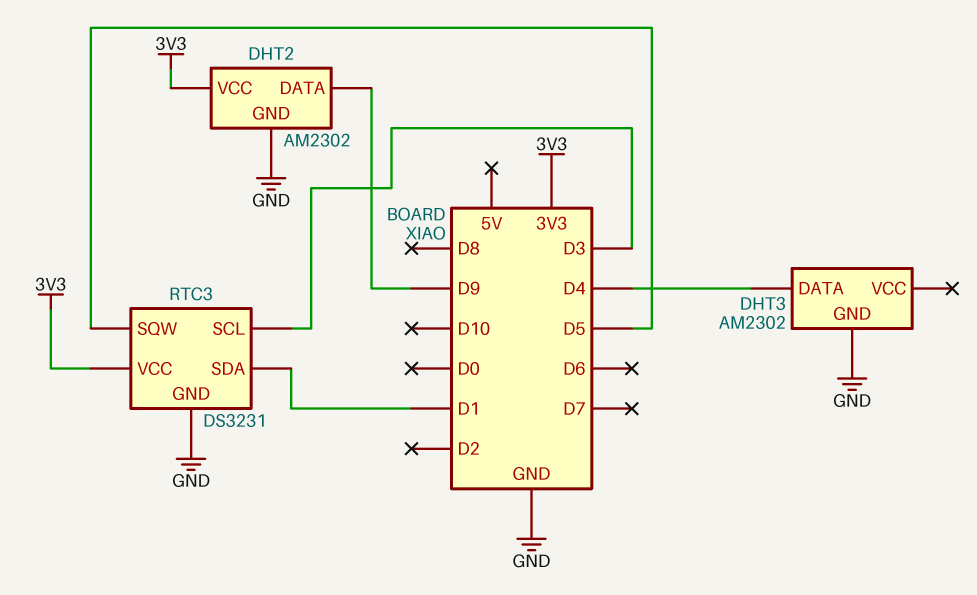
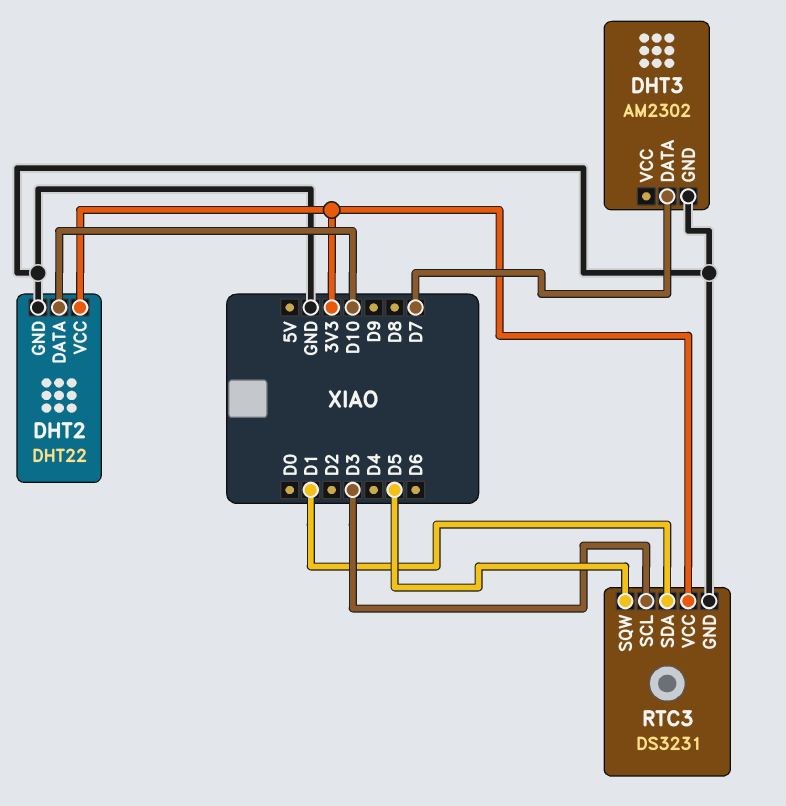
DHT2: AM2302 -> DHT22
DHT2 pin DATA: D9 -> D10
DHT3 pin DATA: D4 -> D7

